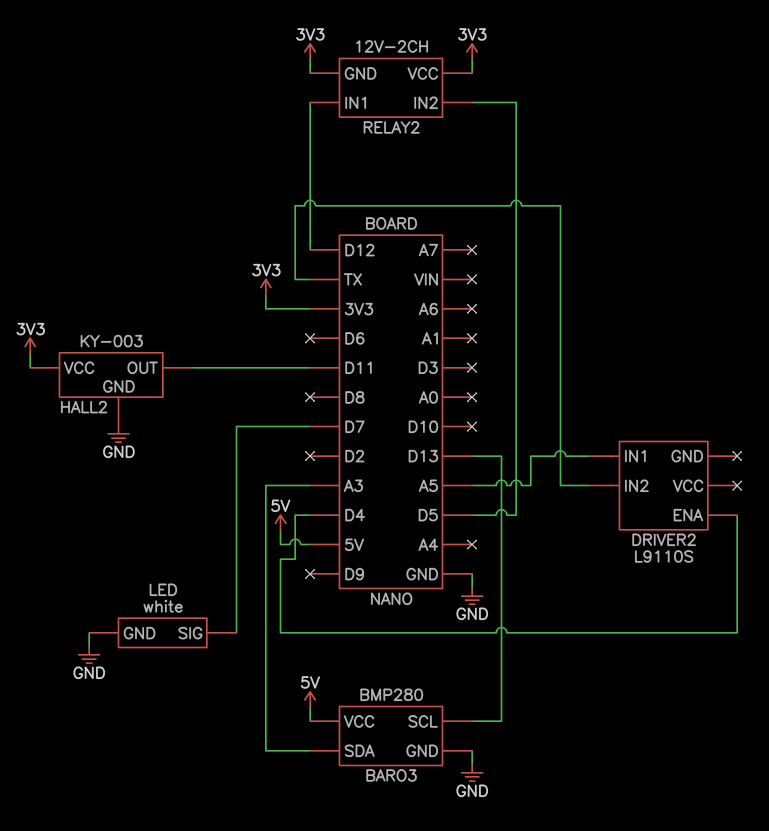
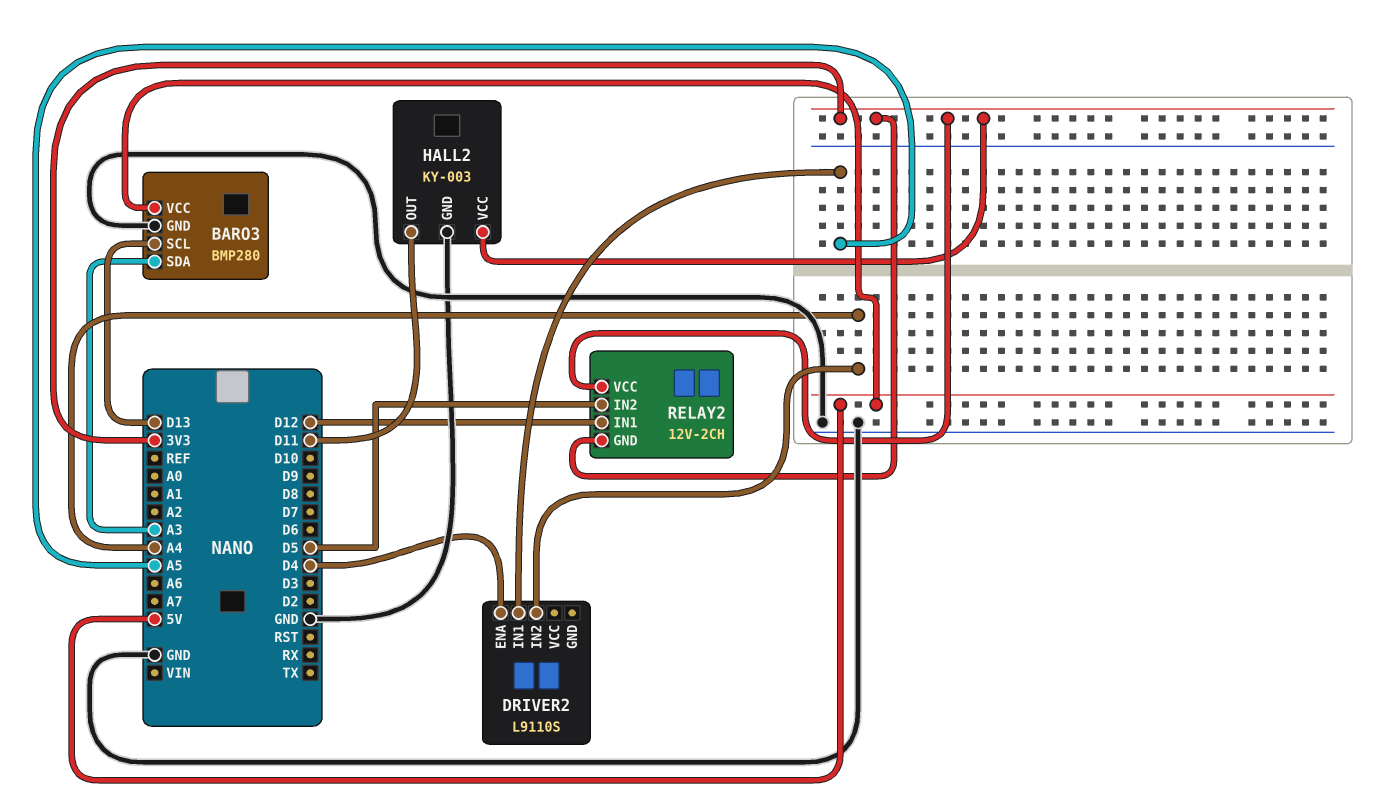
DRIVER2 pin IN2: TX -> A4
LED: white -> none
LED pin GND: GND -> none
LED pin SIG: D7 -> none

